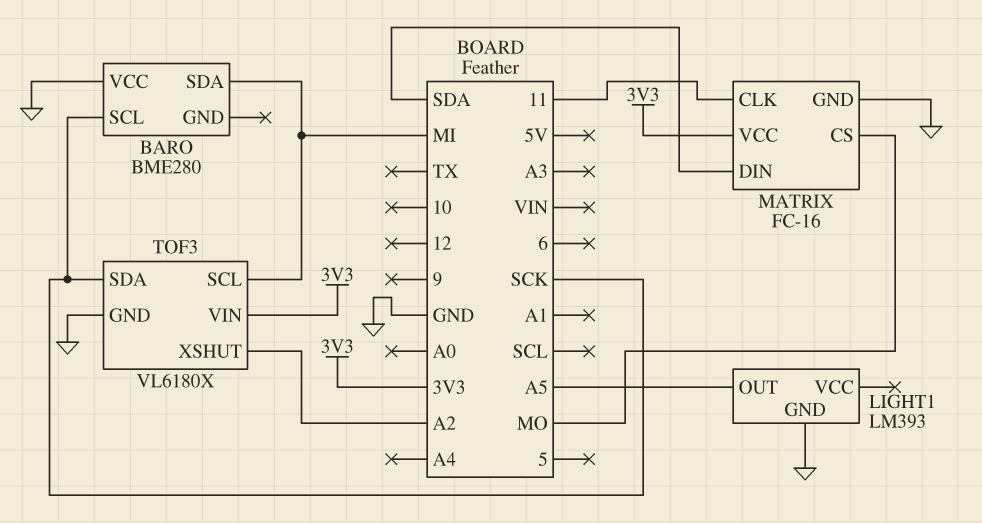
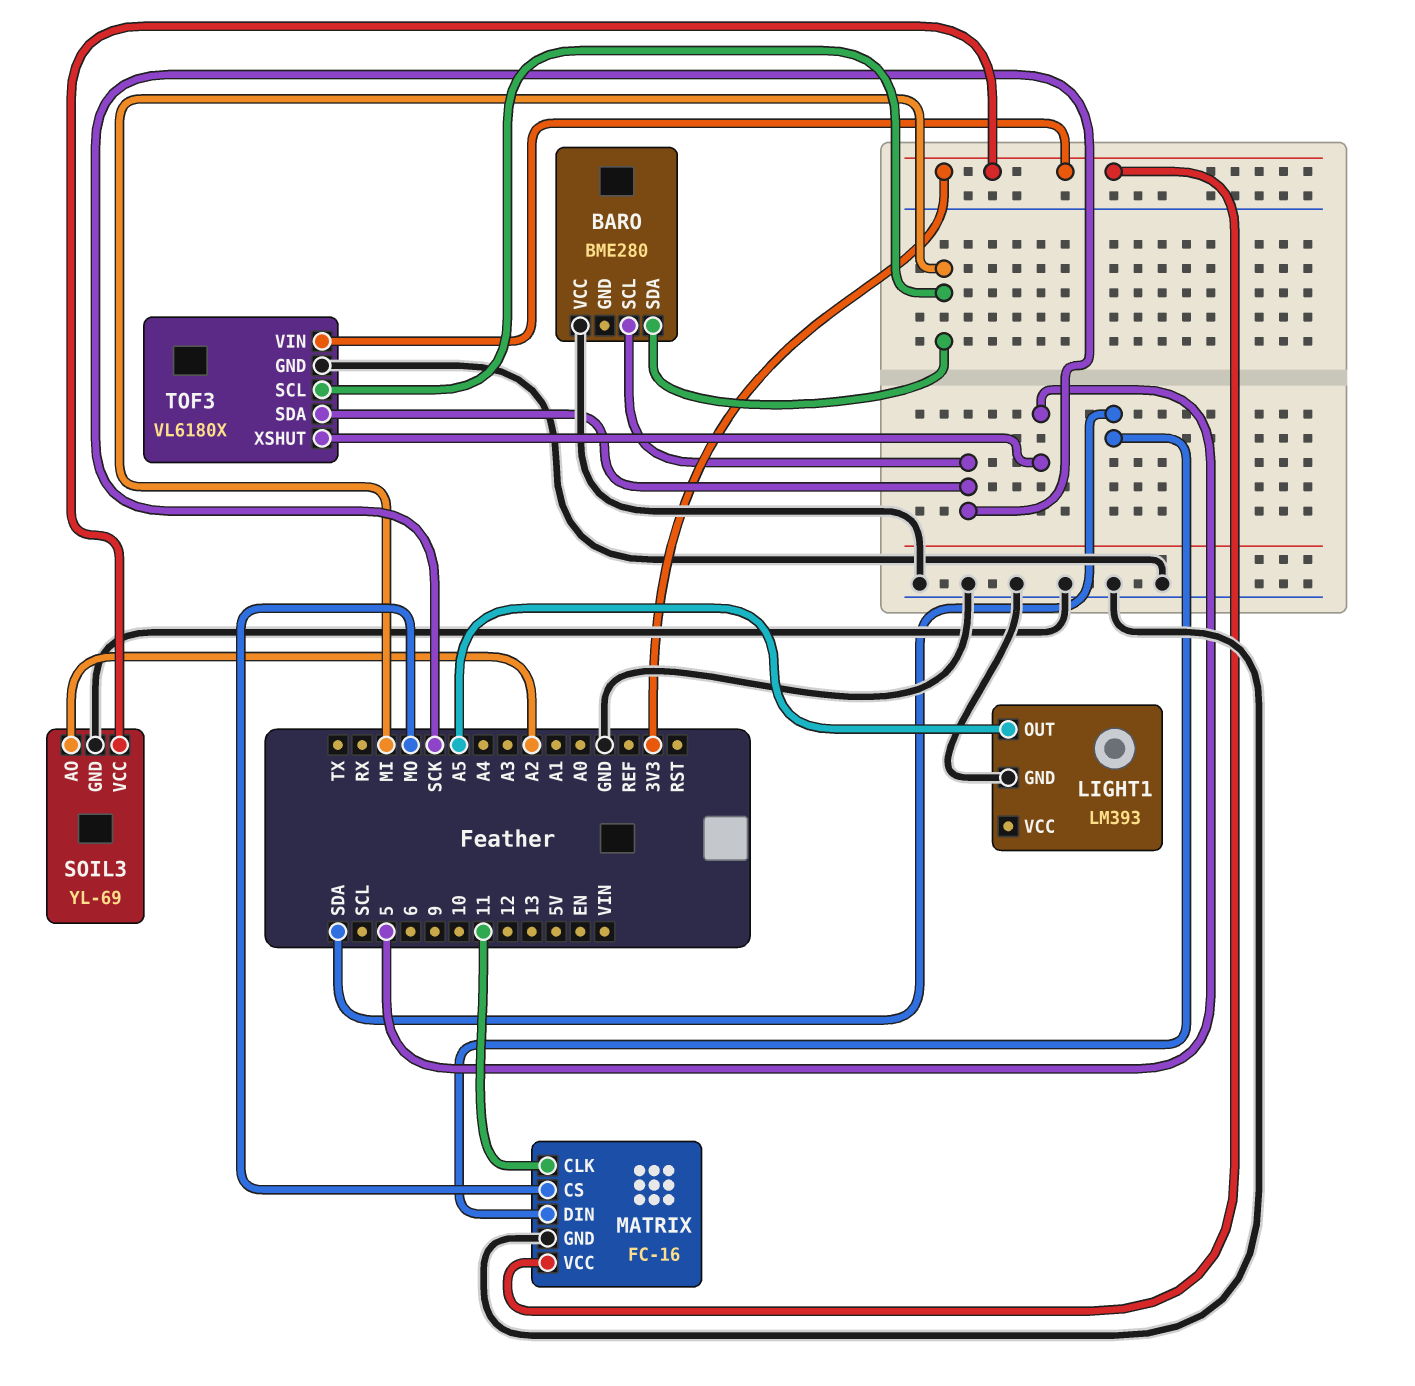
SOIL3: none -> YL-69
SOIL3 pin AO: none -> A2
SOIL3 pin GND: none -> GND
SOIL3 pin VCC: none -> 3V3
TOF3 pin XSHUT: A2 -> 5

